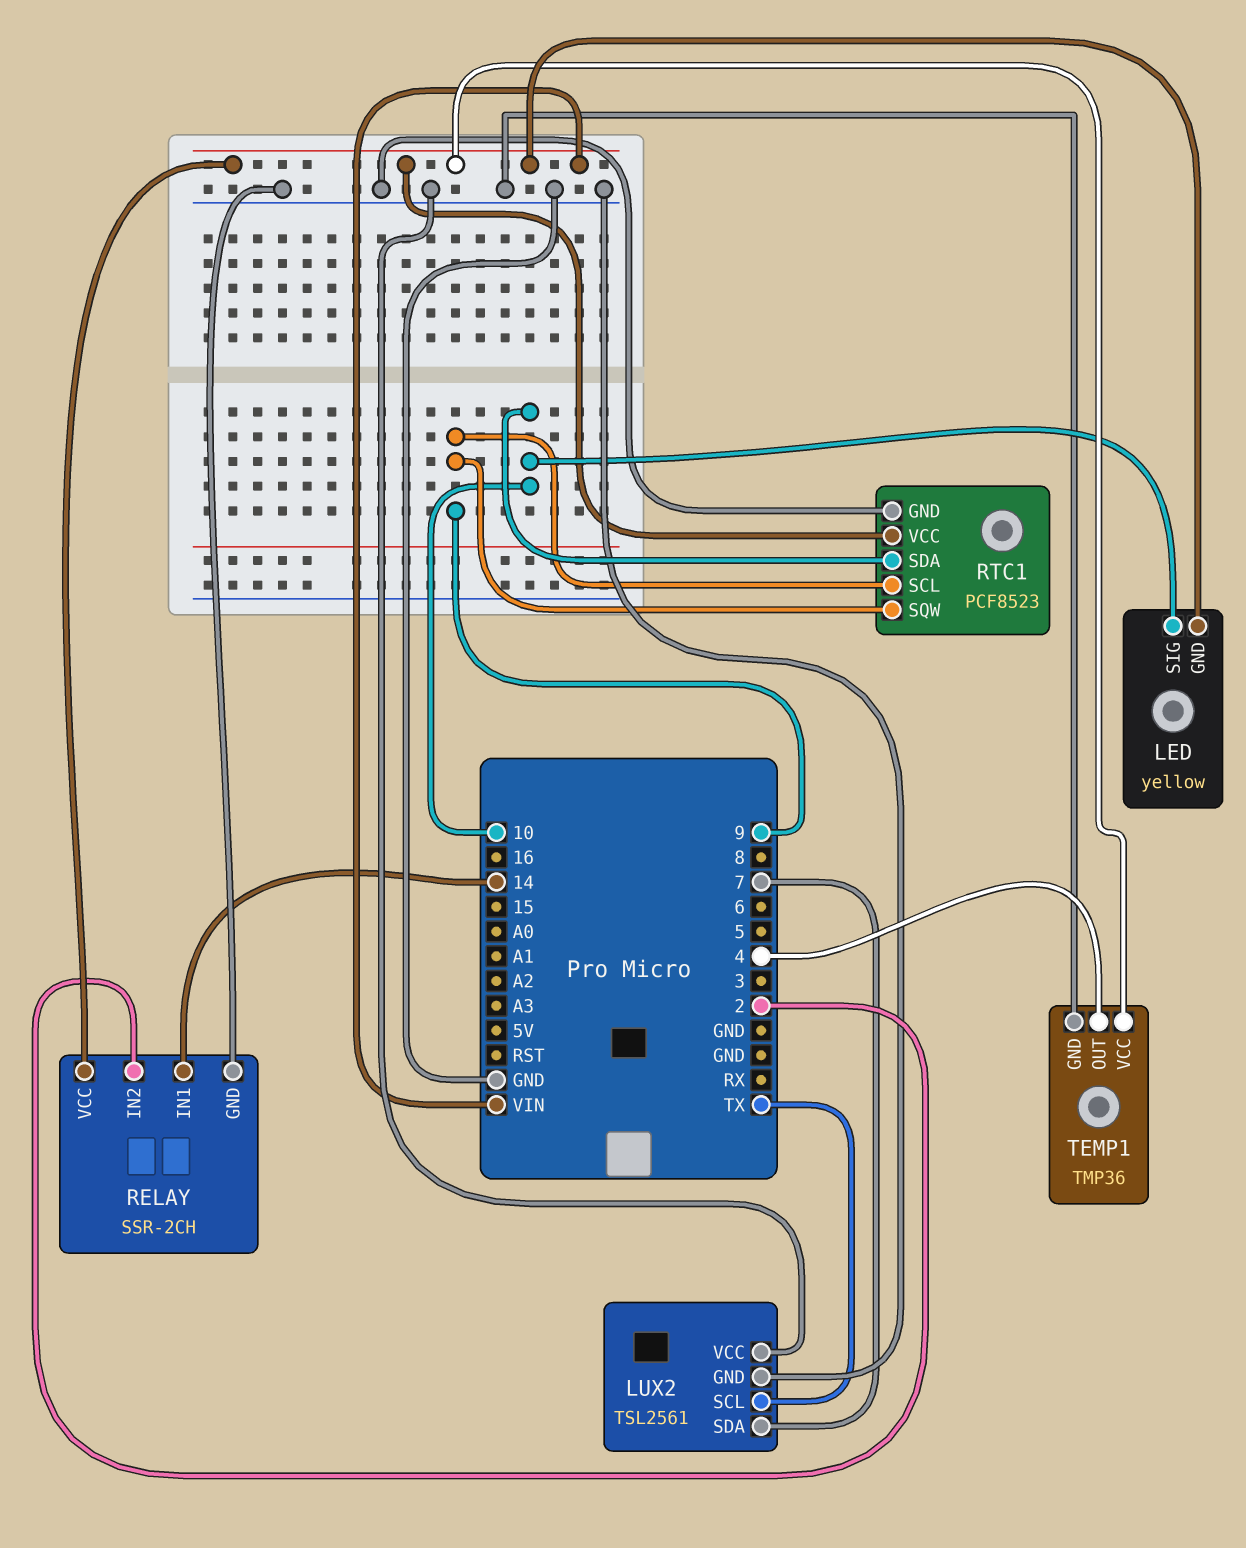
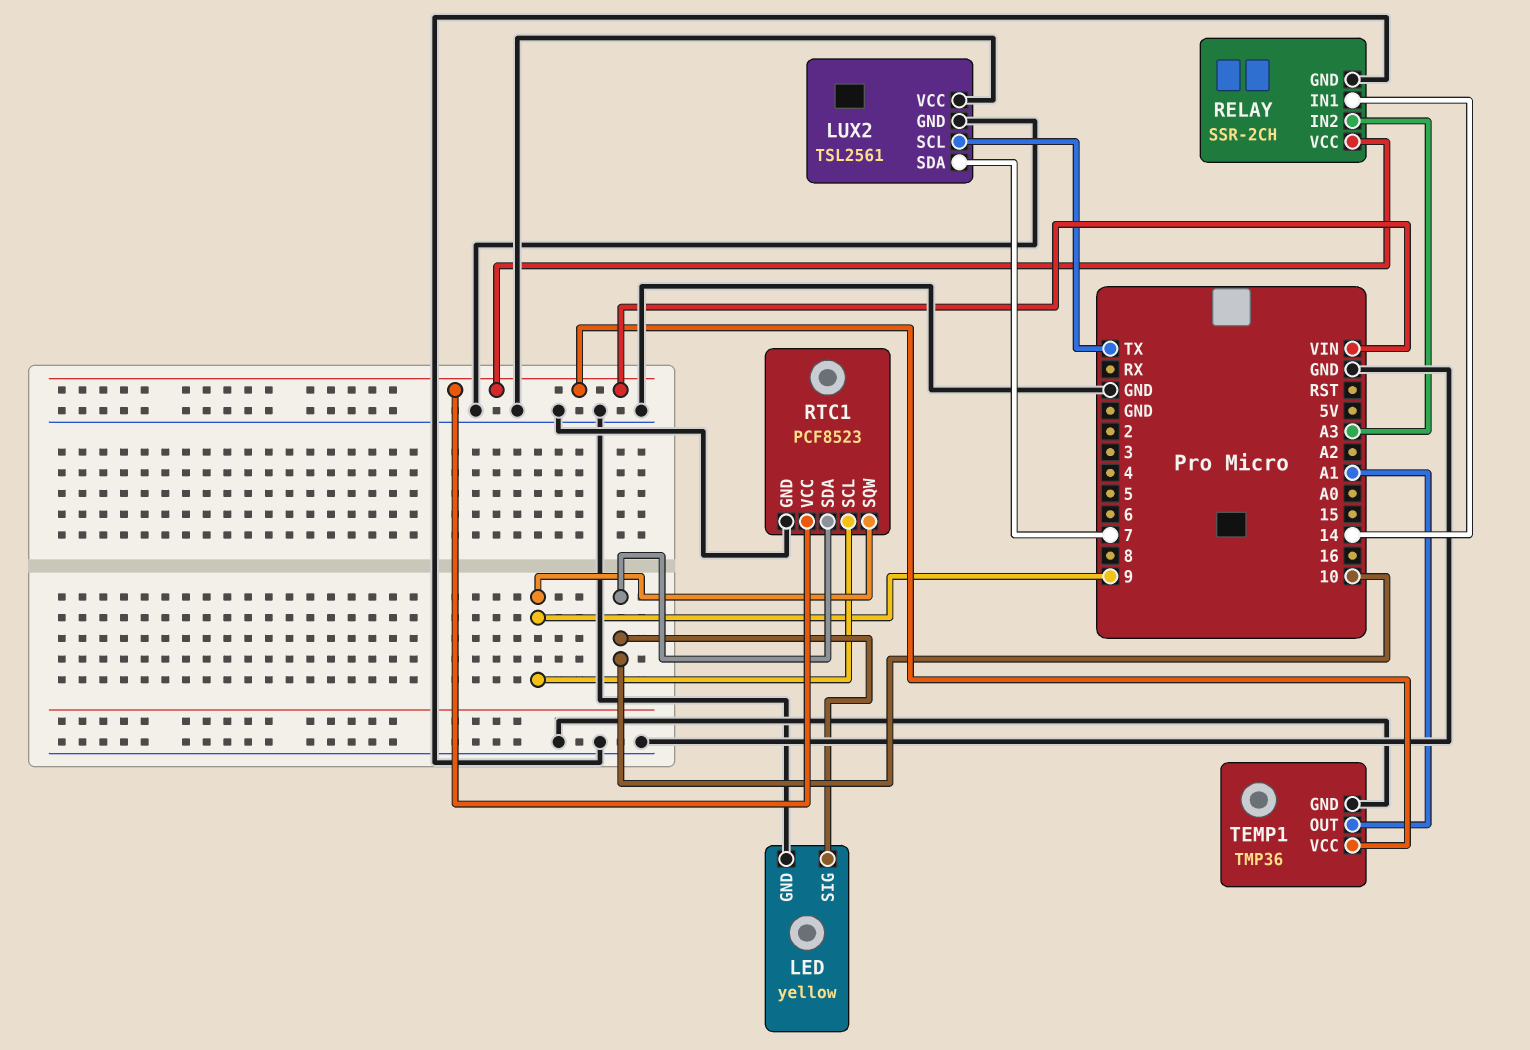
LED pin GND: VIN -> GND
RELAY pin IN2: 2 -> A3
TEMP1 pin OUT: 4 -> A1

